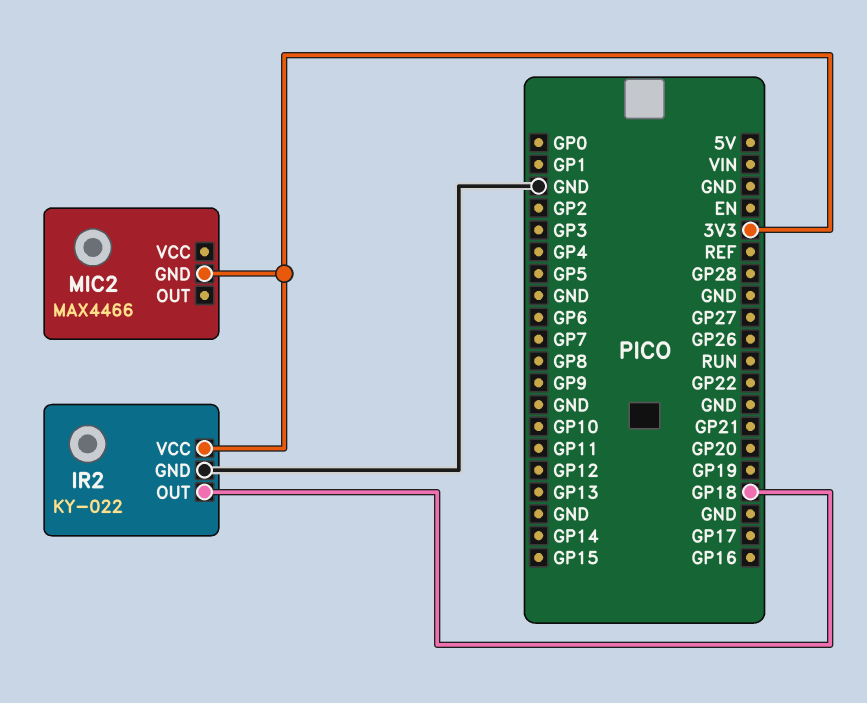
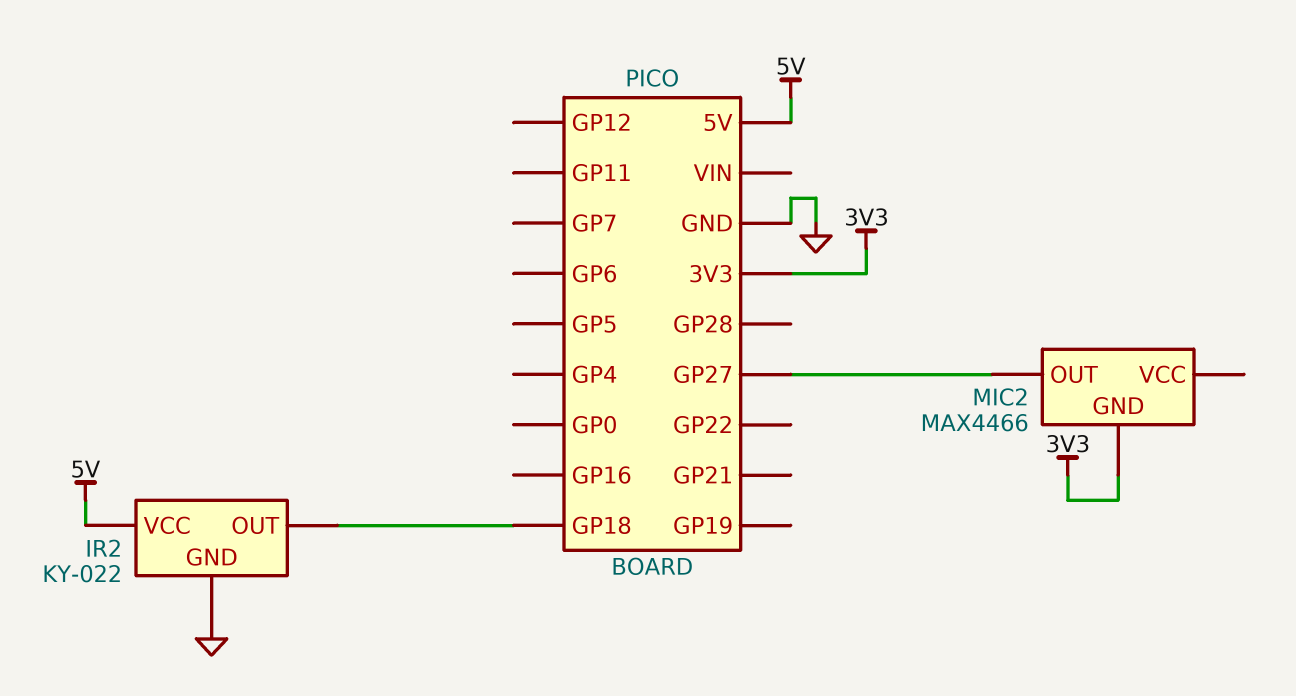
IR2 pin VCC: 3V3 -> 5V
MIC2 pin OUT: none -> GP27

